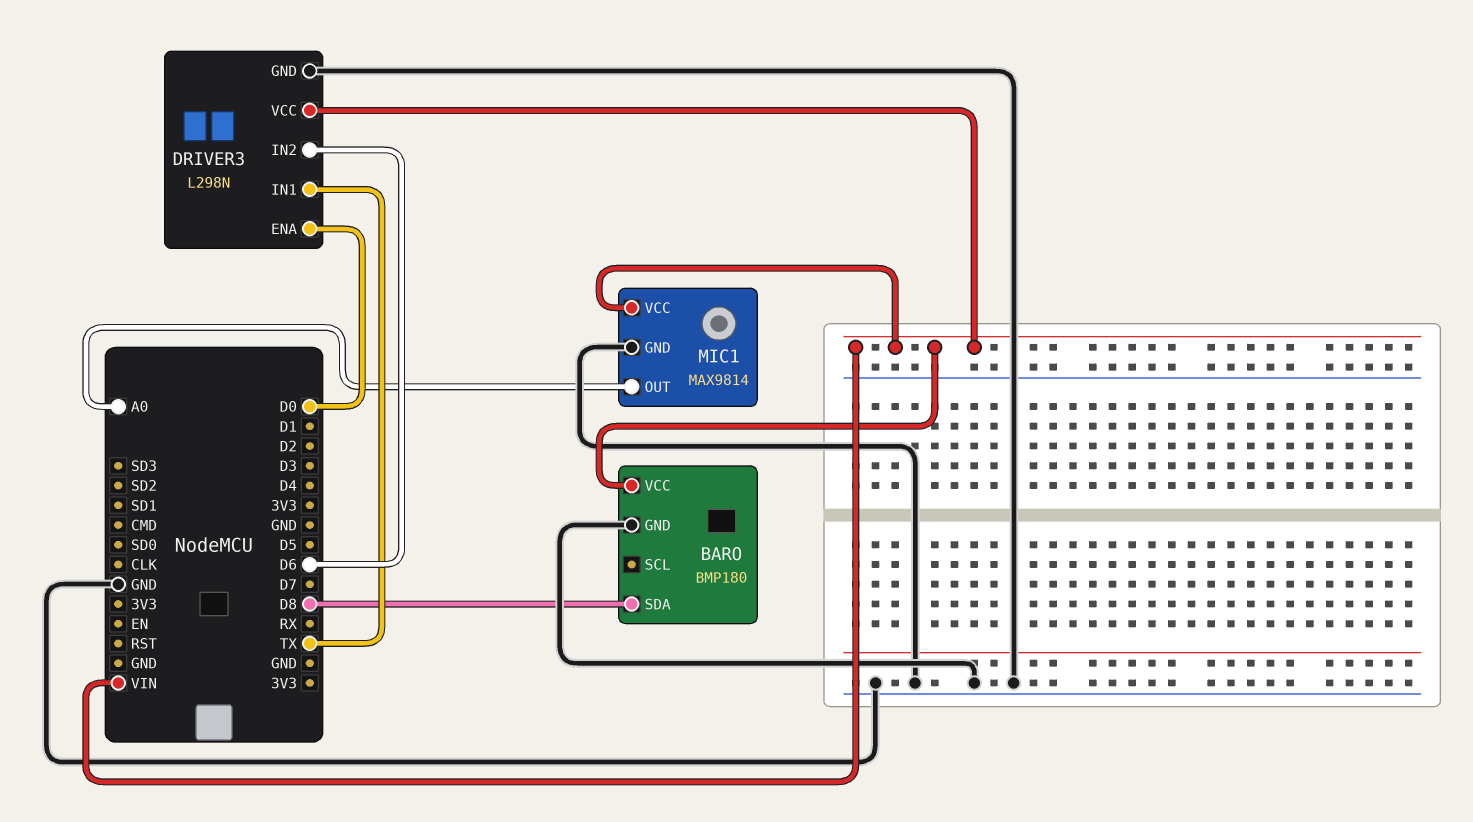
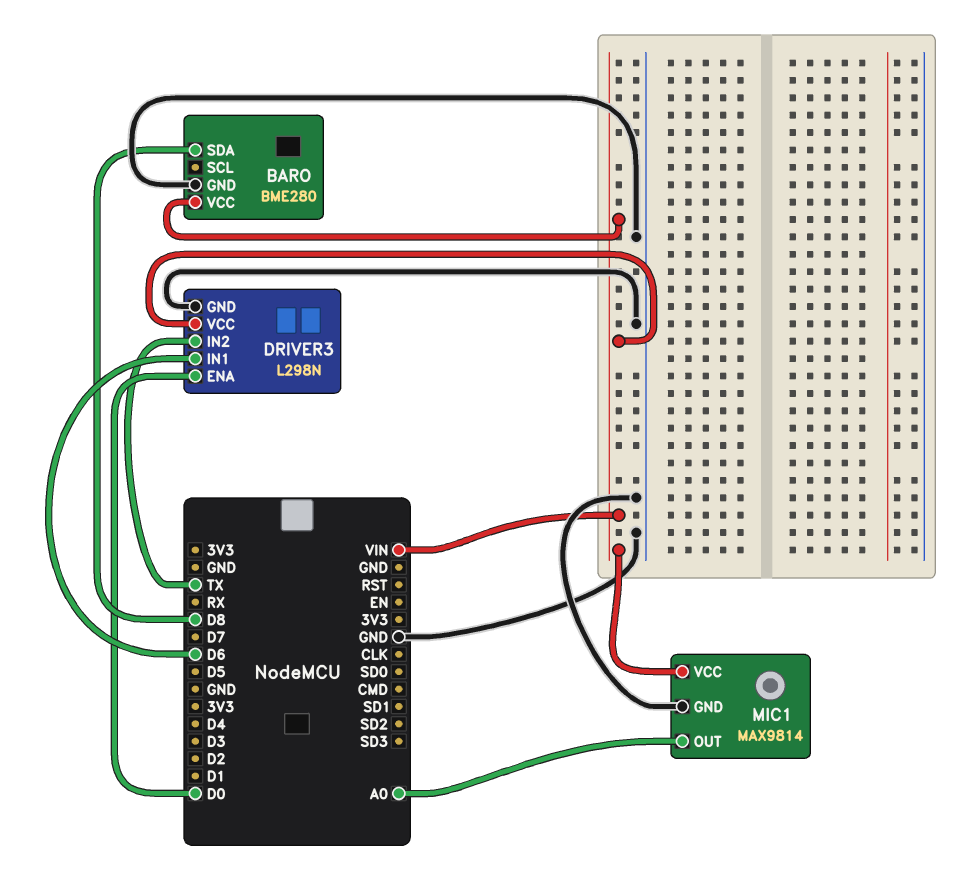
BARO: BMP180 -> BME280
DRIVER3 pin IN1: TX -> D6
DRIVER3 pin IN2: D6 -> TX

